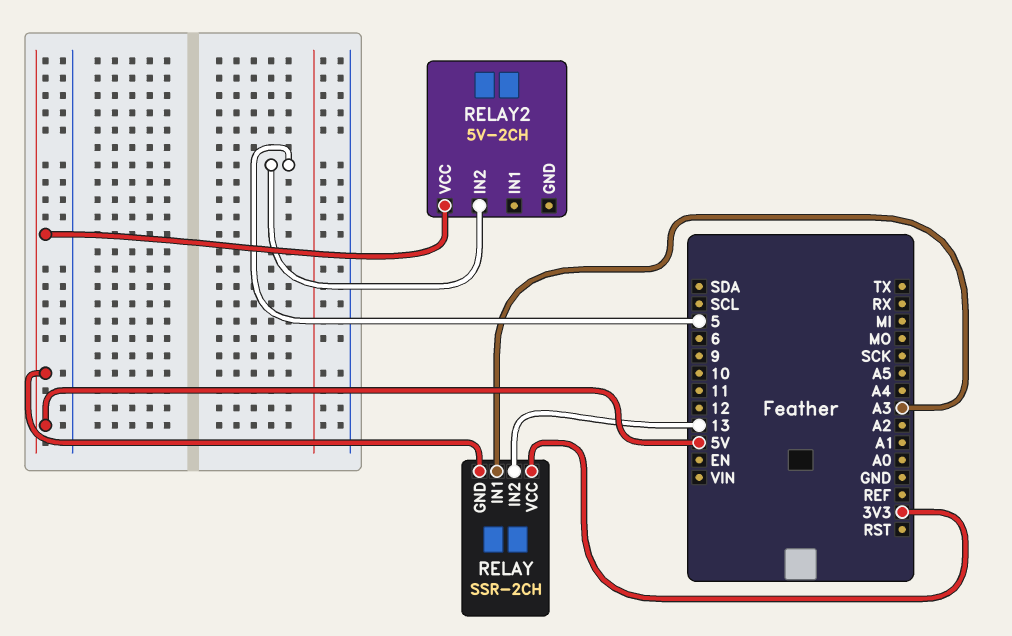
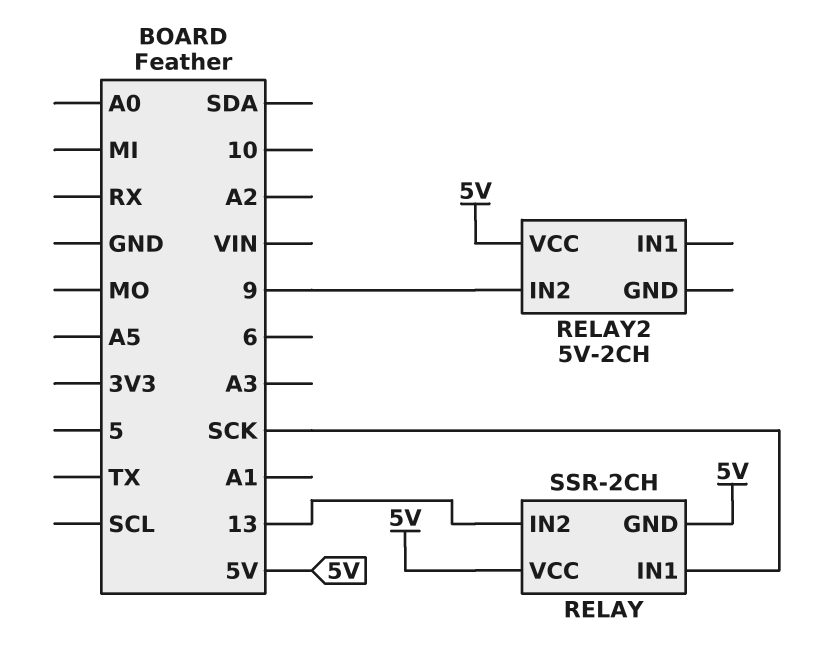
RELAY pin IN1: A3 -> SCK
RELAY pin VCC: 3V3 -> 5V
RELAY2 pin IN2: 5 -> 9

